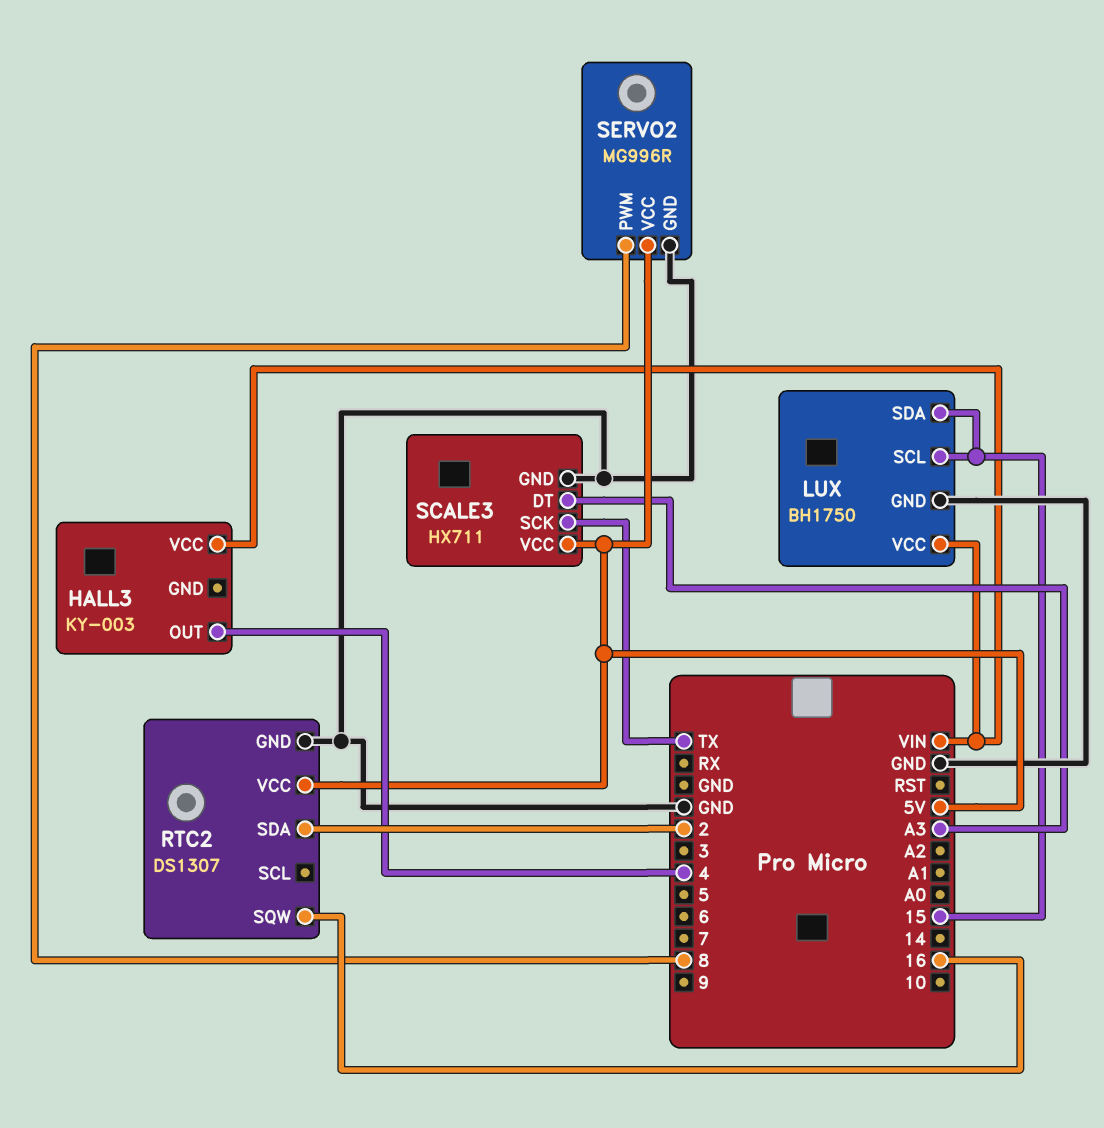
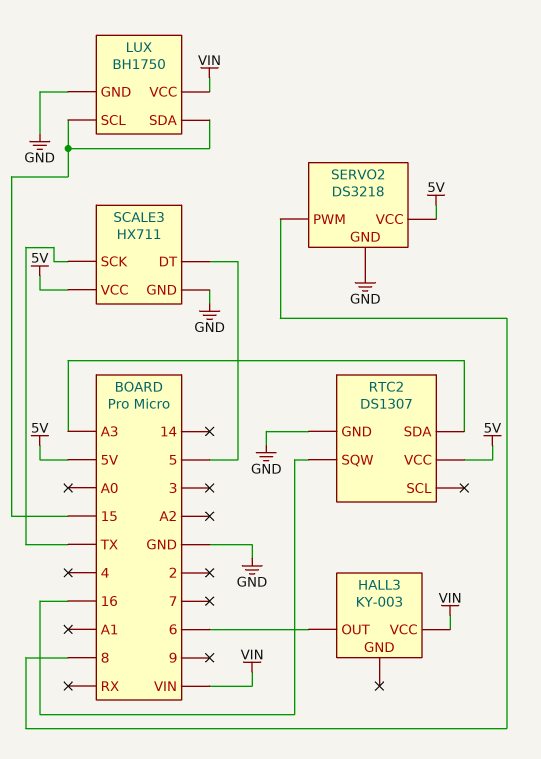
HALL3 pin OUT: 4 -> 6
RTC2 pin SDA: 2 -> A3
SCALE3 pin DT: A3 -> 5
SERVO2: MG996R -> DS3218

